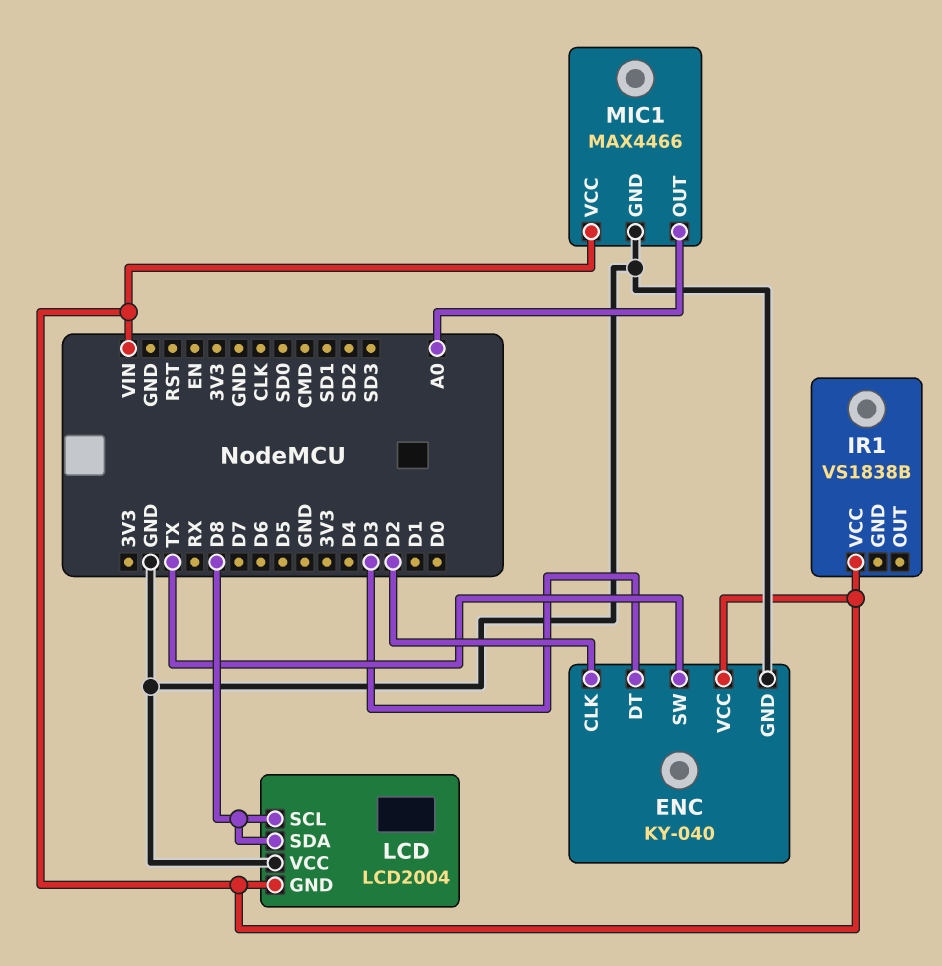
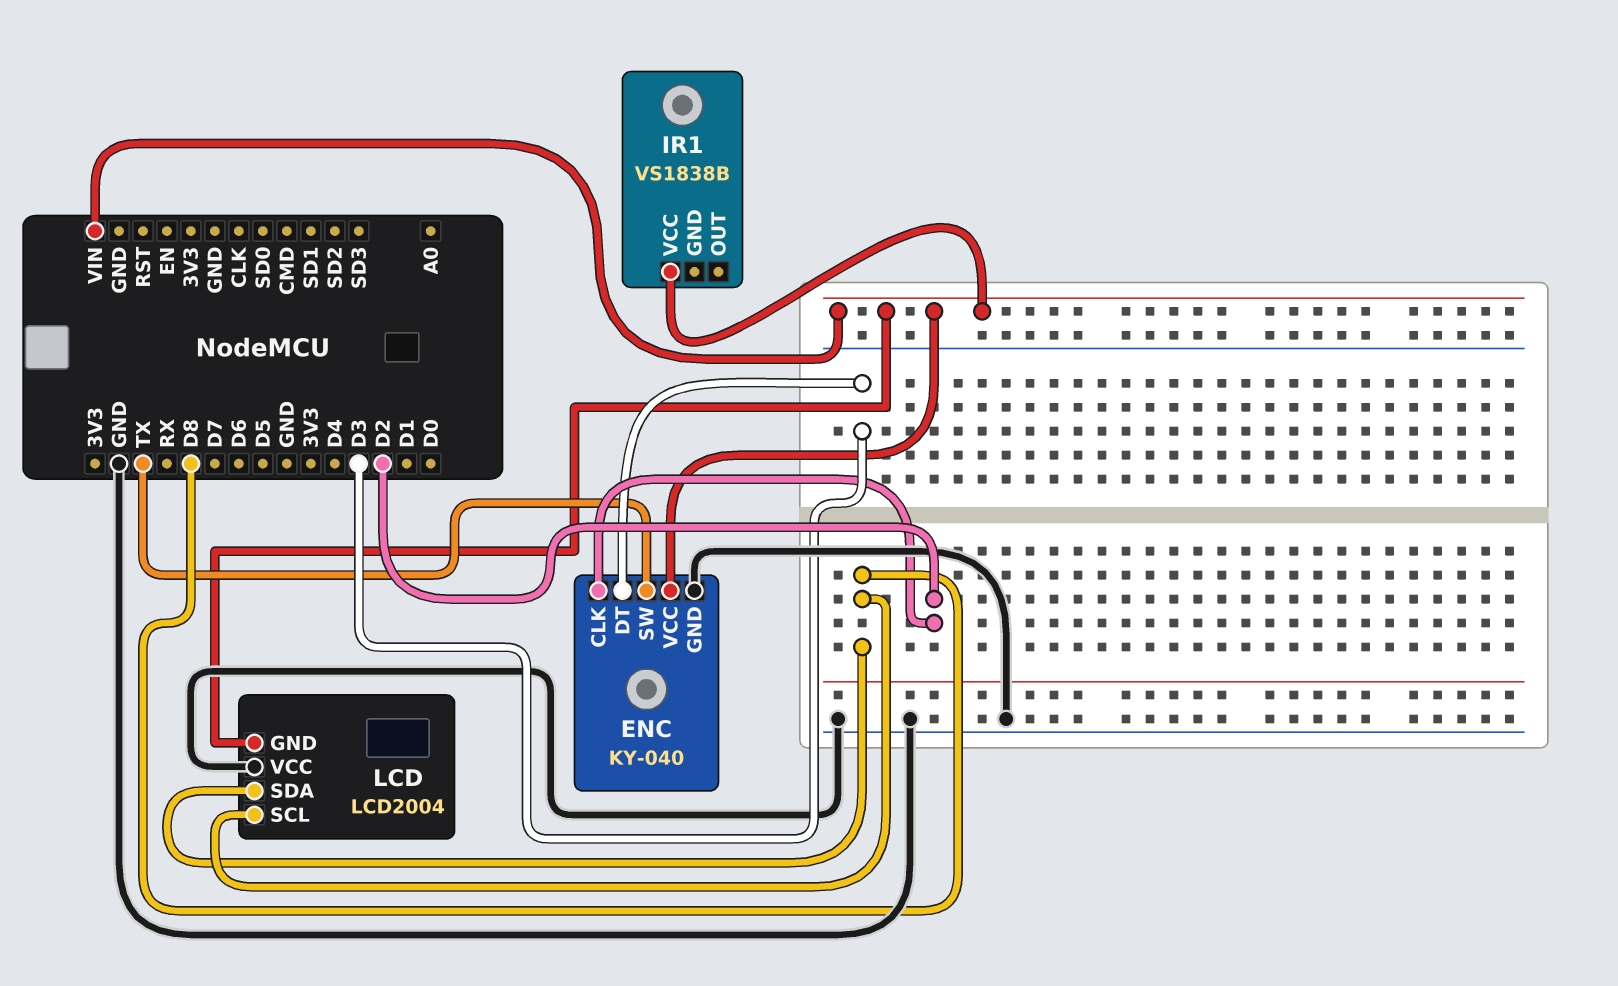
MIC1: MAX4466 -> none
MIC1 pin GND: GND -> none
MIC1 pin OUT: A0 -> none
MIC1 pin VCC: VIN -> none

